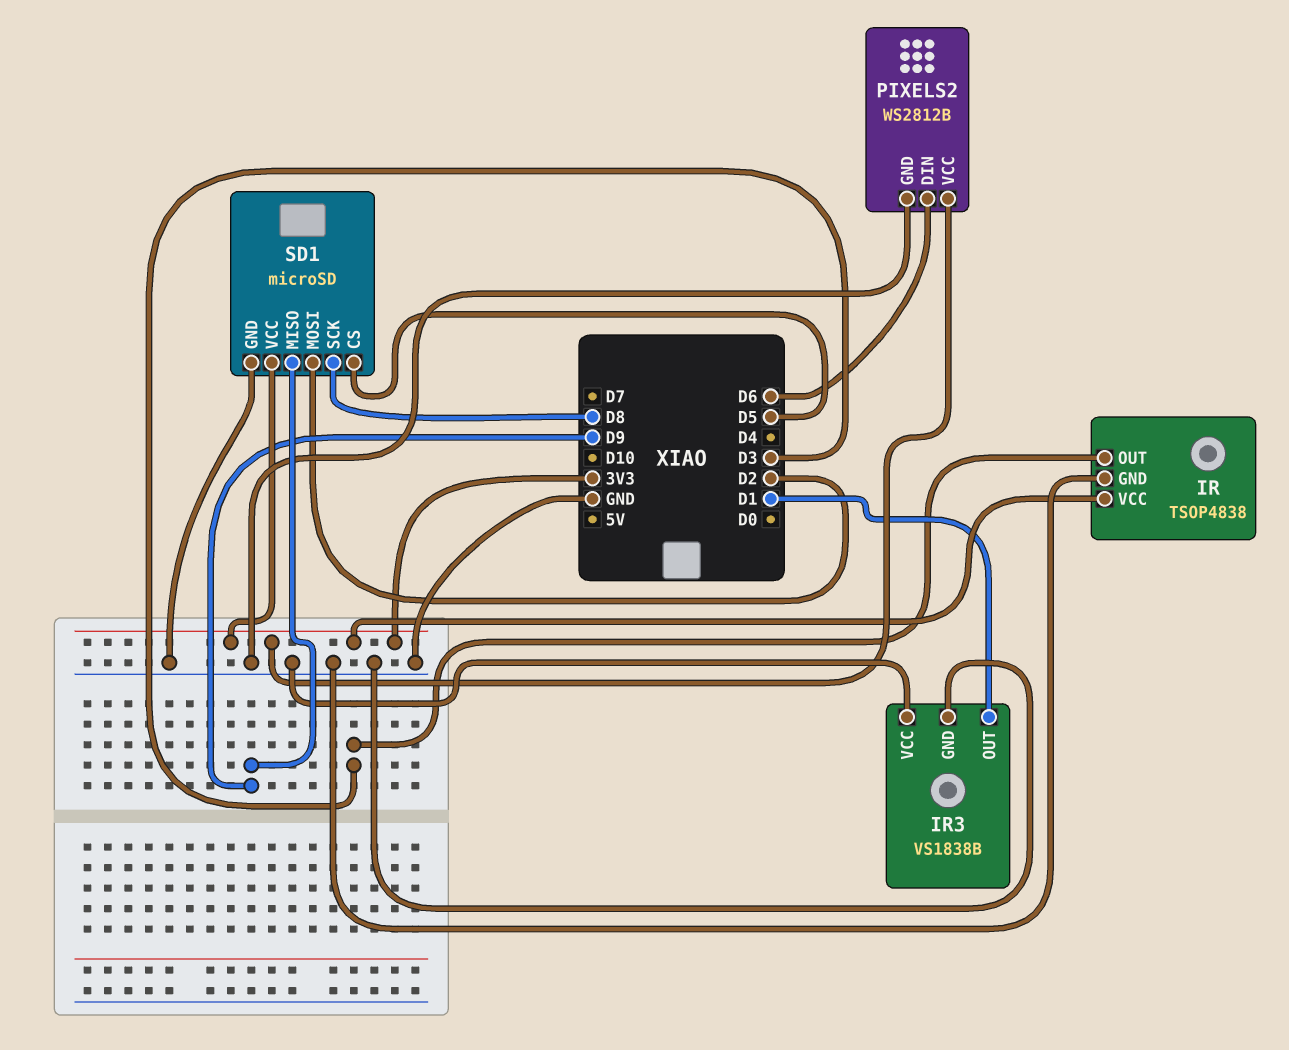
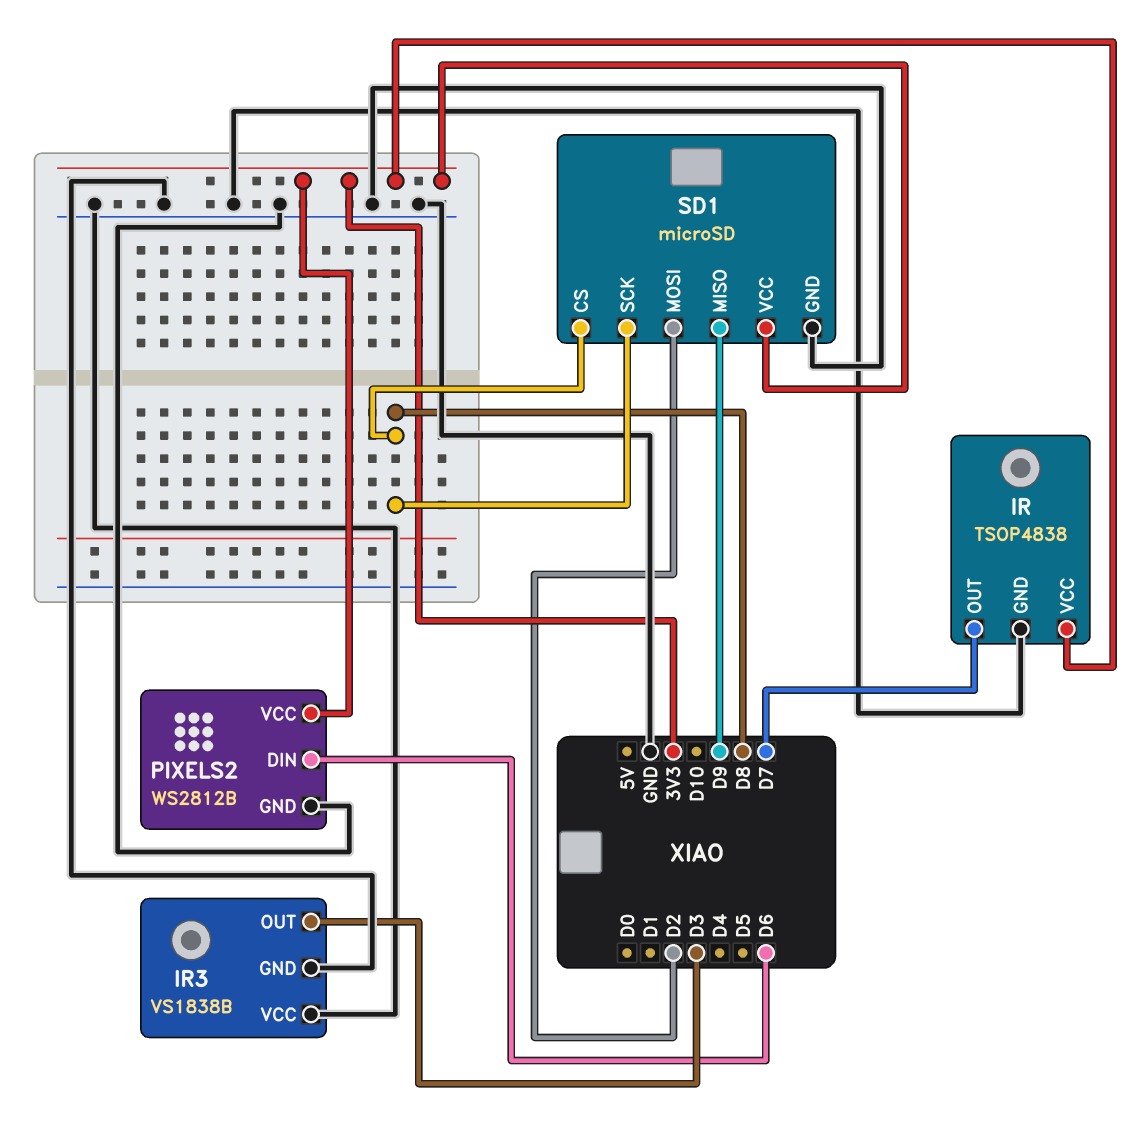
IR pin OUT: D3 -> D7
IR3 pin OUT: D1 -> D3
SD1 pin CS: D5 -> D8

